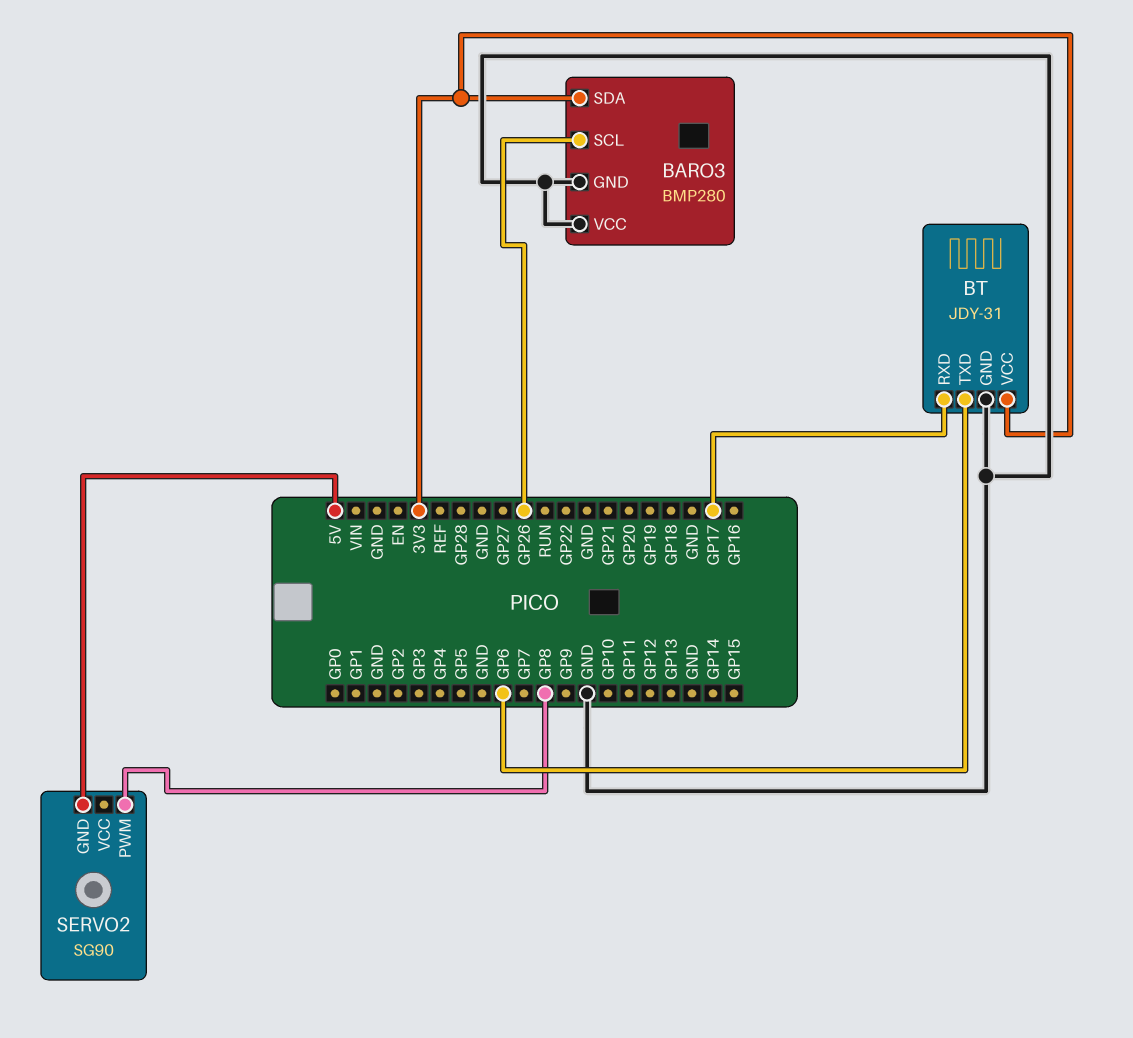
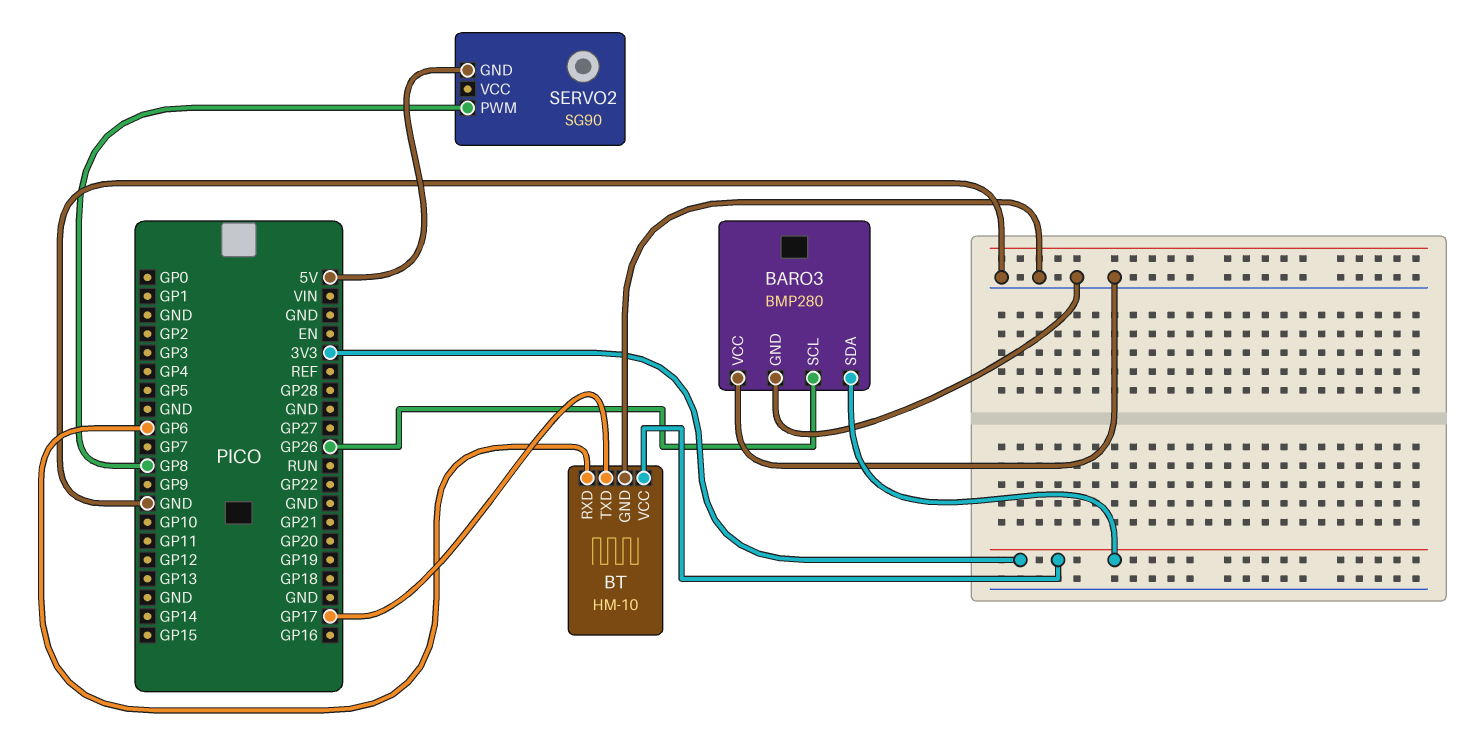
BT: JDY-31 -> HM-10
BT pin RXD: GP17 -> GP6
BT pin TXD: GP6 -> GP17

